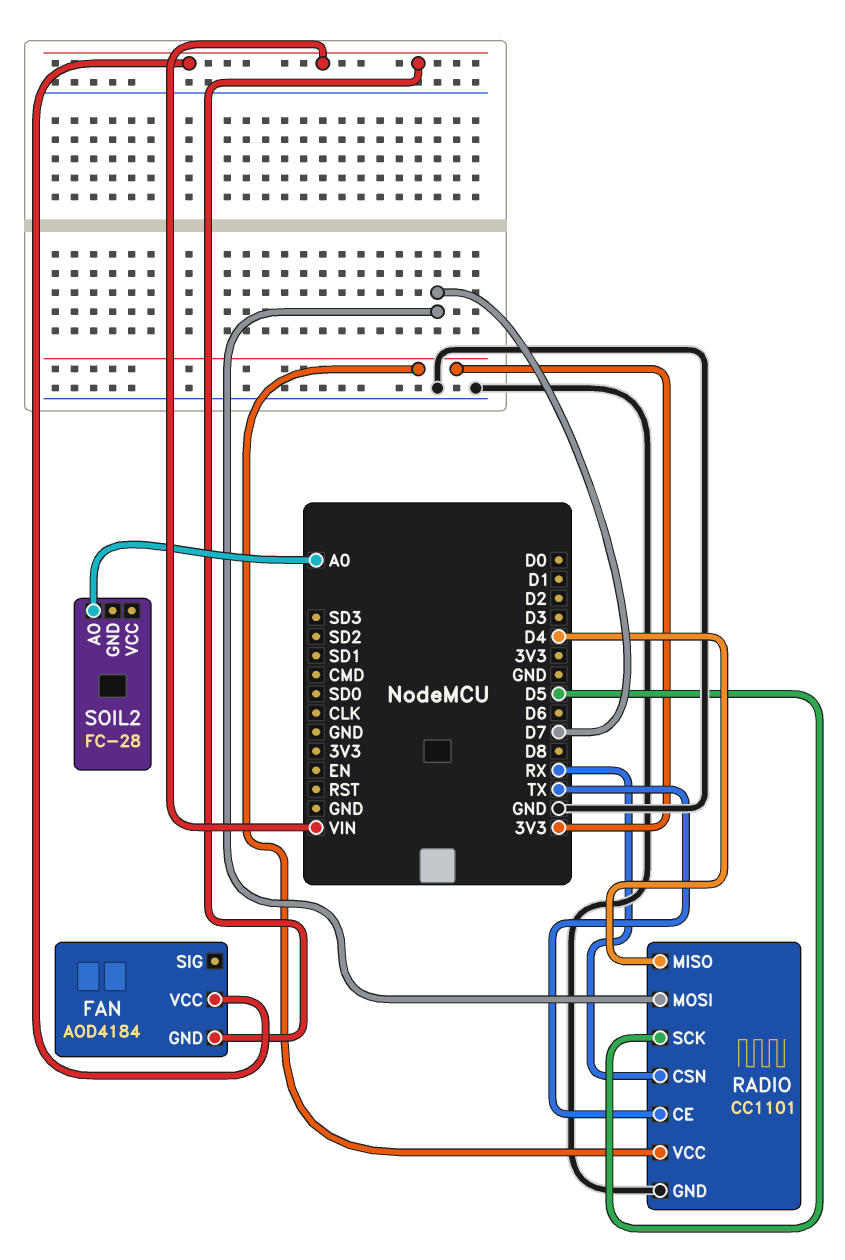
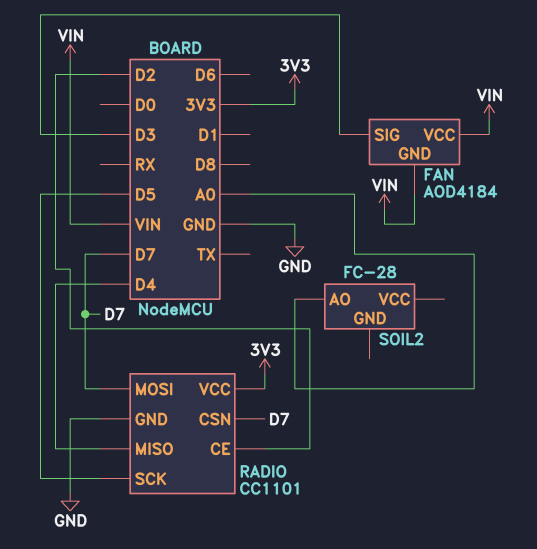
FAN pin SIG: none -> D3
RADIO pin CE: TX -> D2
RADIO pin CSN: RX -> D7

